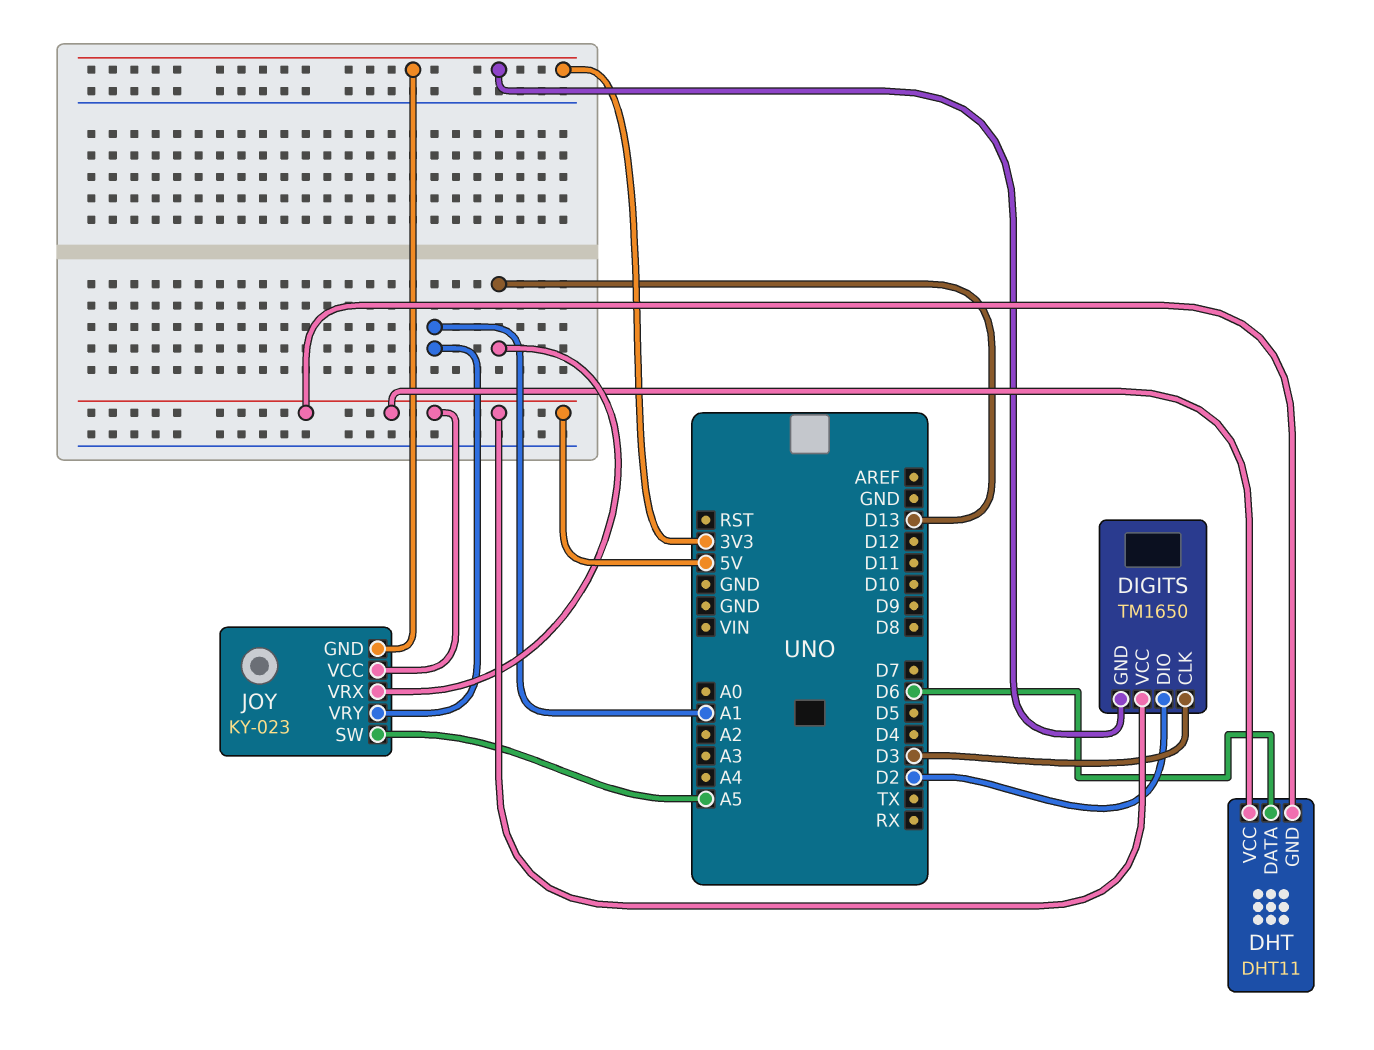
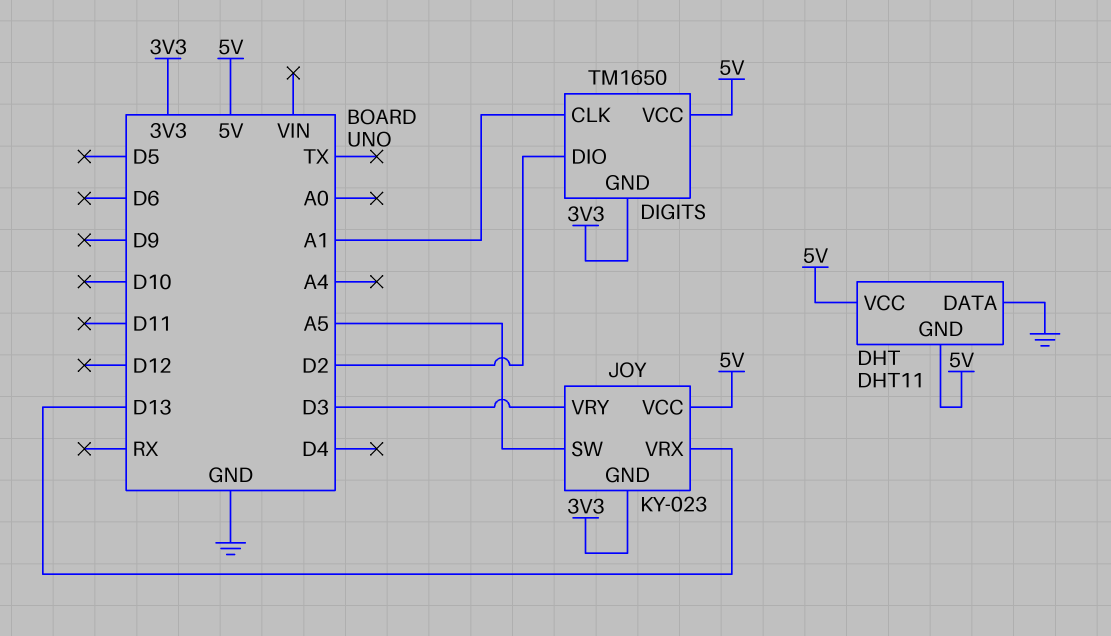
DHT pin DATA: D6 -> GND
DIGITS pin CLK: D3 -> A1
JOY pin VRY: A1 -> D3

